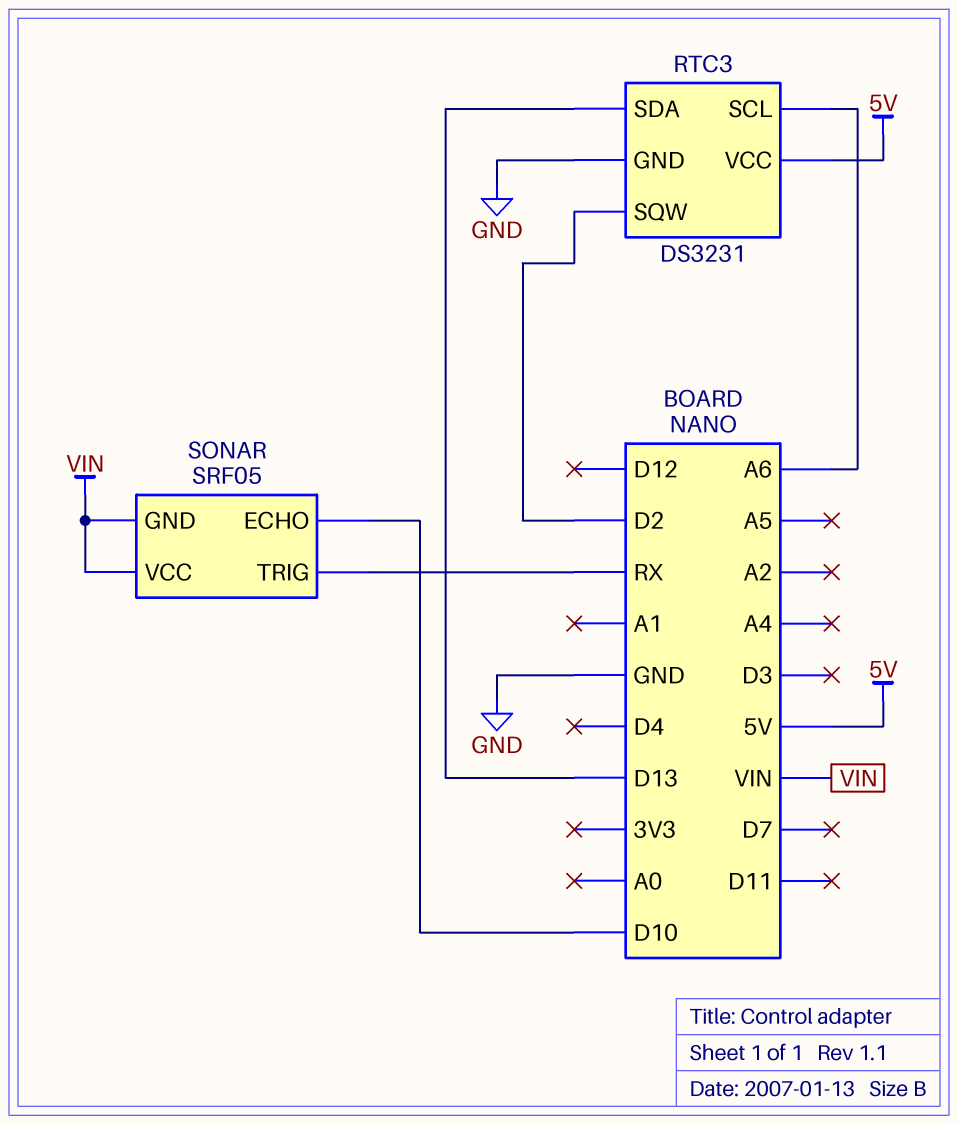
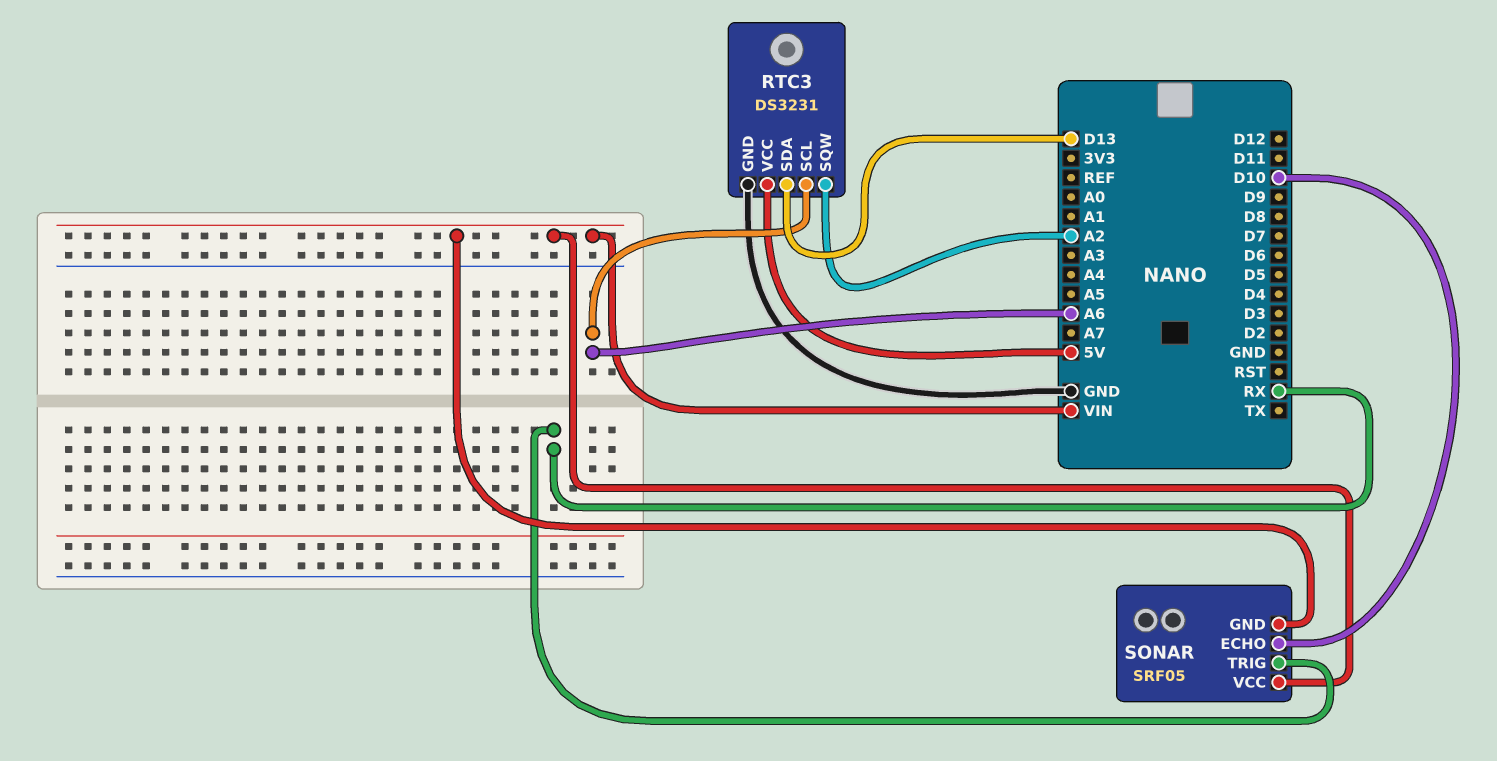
RTC3 pin SQW: D2 -> A2

